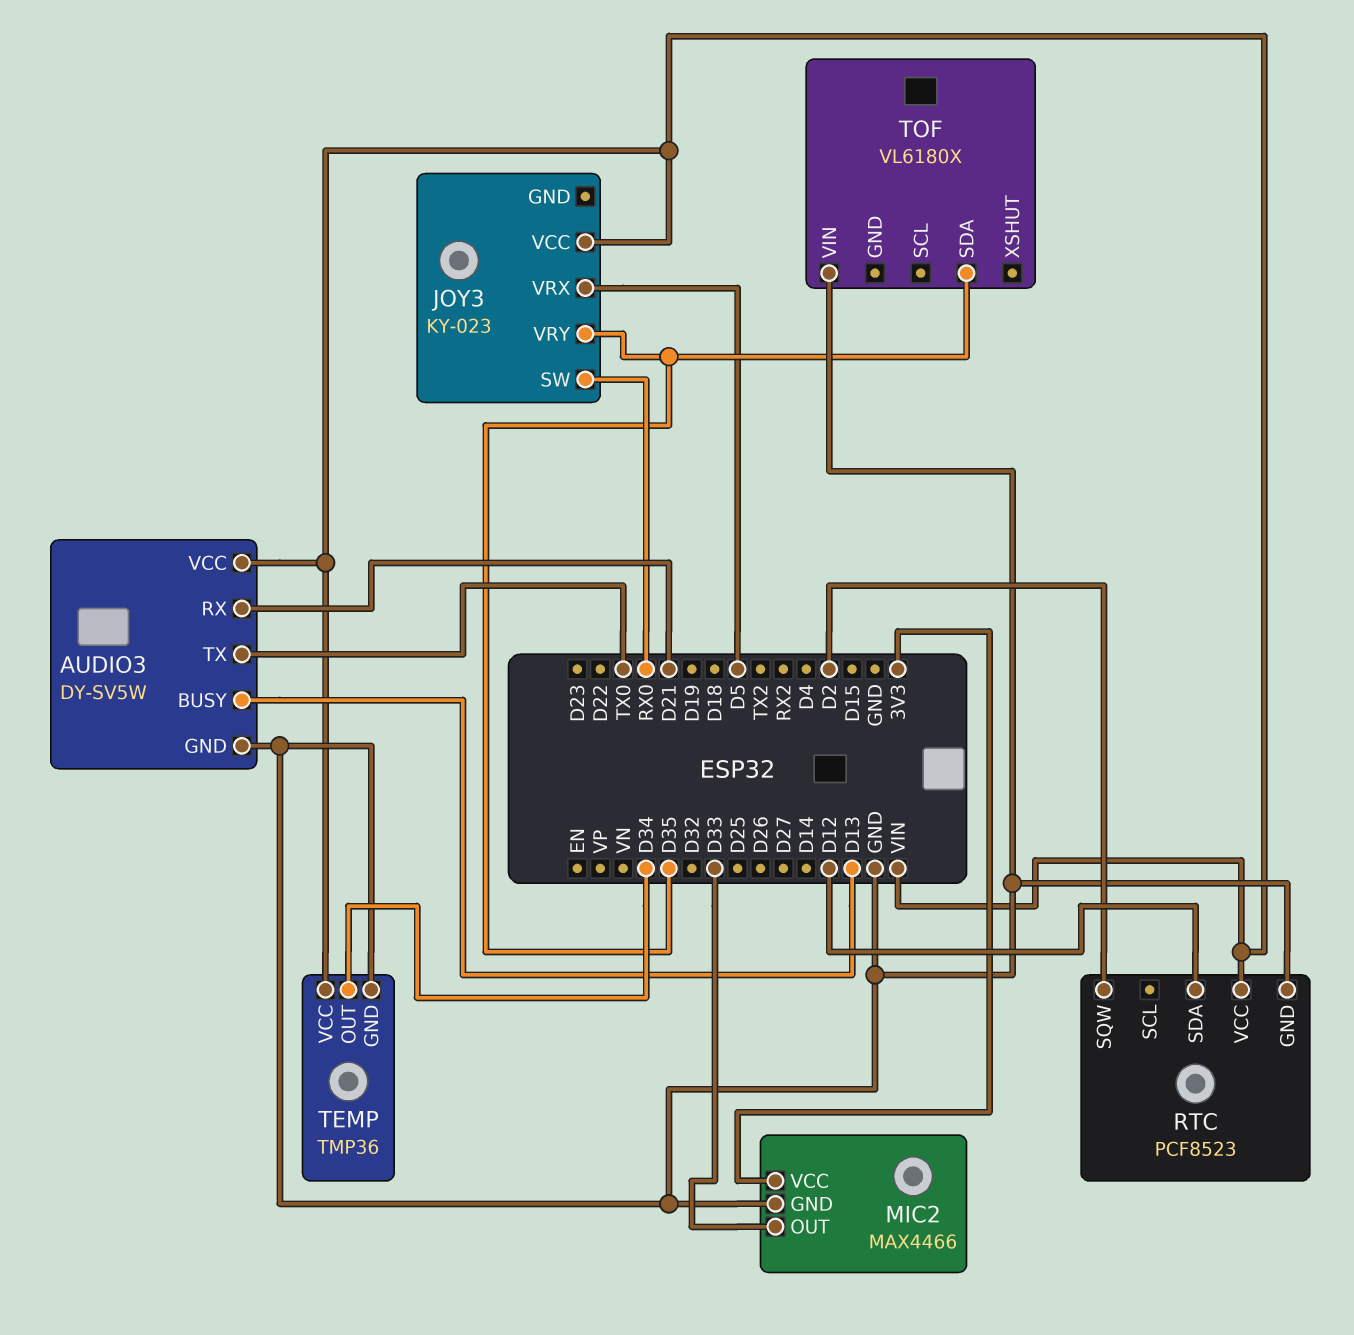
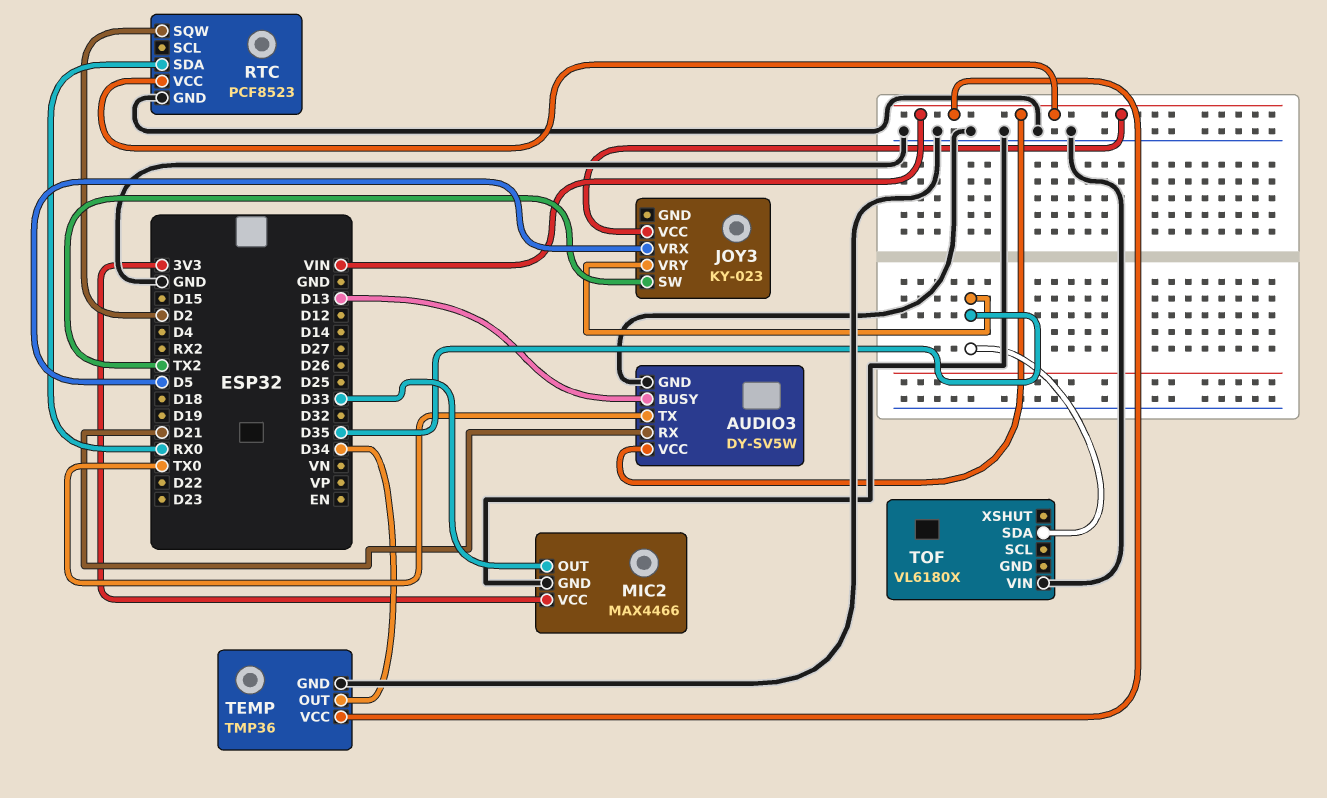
JOY3 pin SW: RX0 -> TX2
RTC pin SDA: D12 -> RX0

